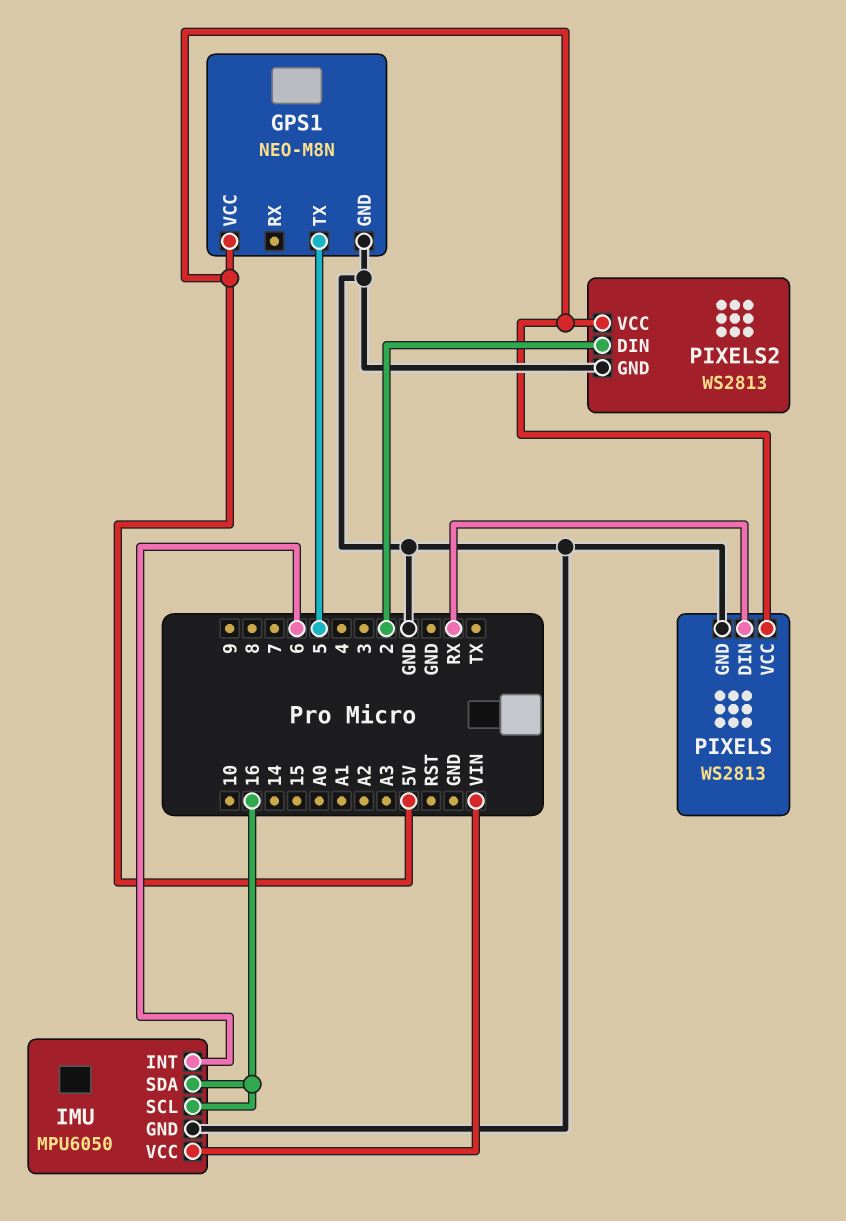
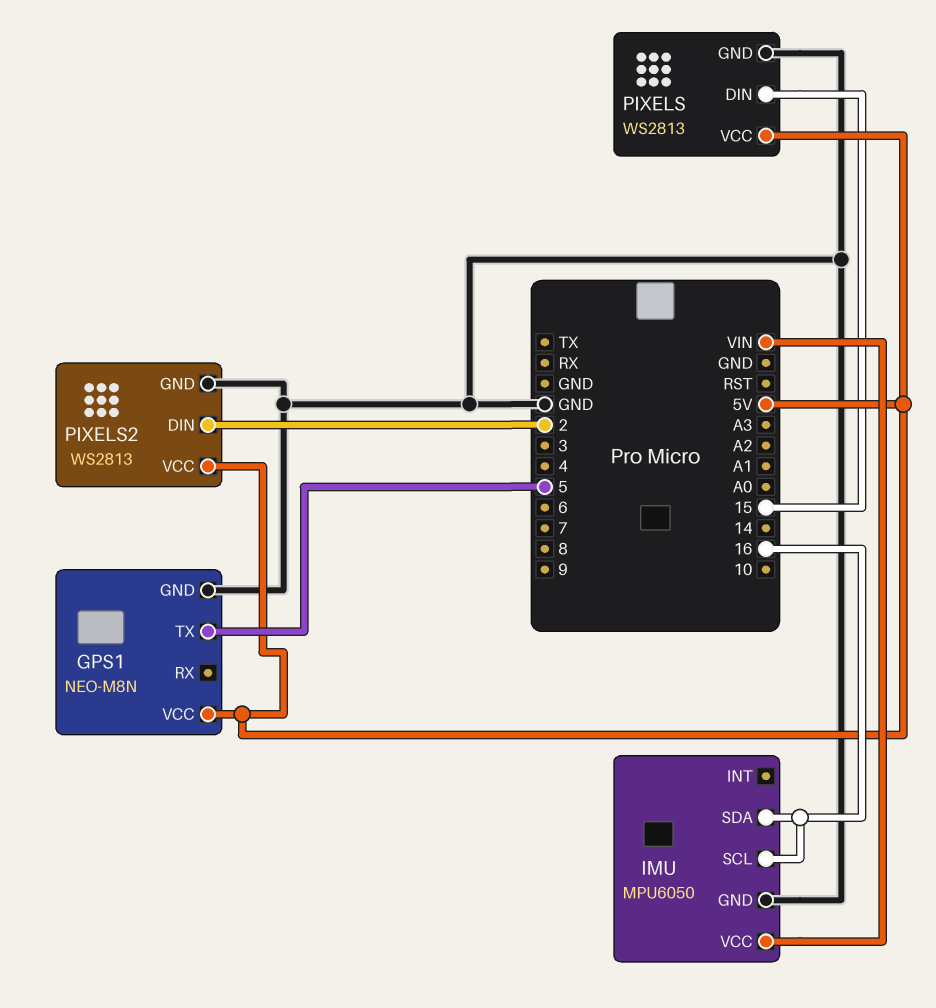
IMU pin INT: 6 -> none
PIXELS pin DIN: RX -> 15

